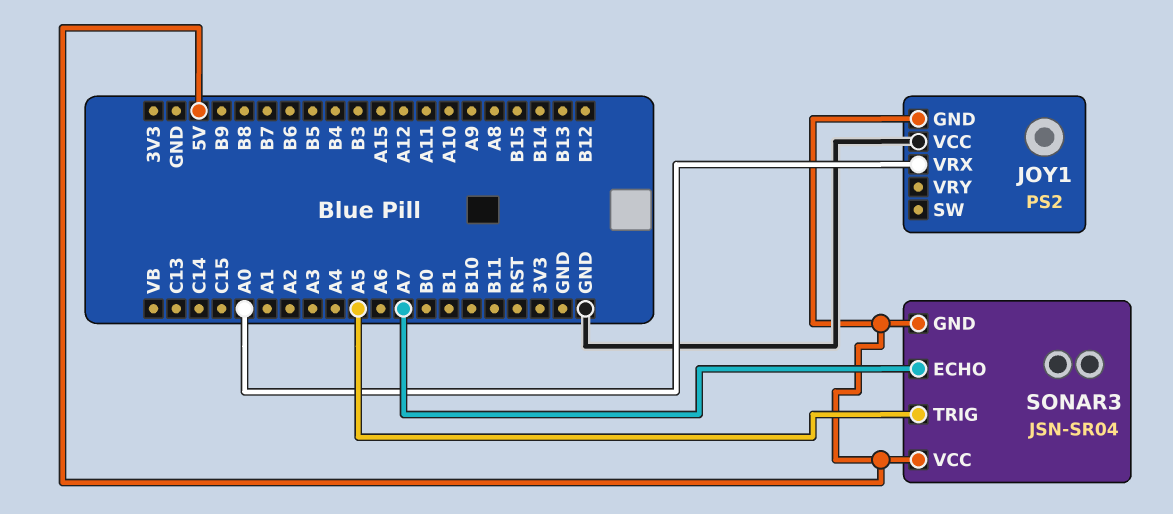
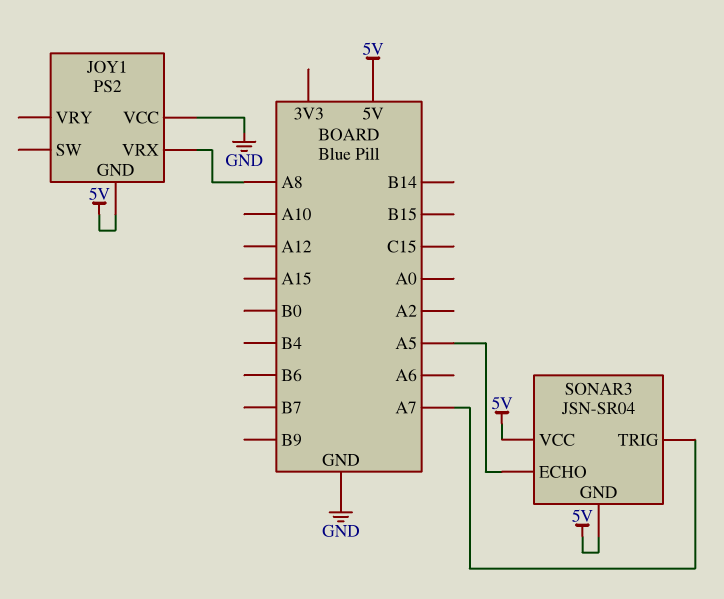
JOY1 pin VRX: A0 -> A8
SONAR3 pin ECHO: A7 -> A5
SONAR3 pin TRIG: A5 -> A7

